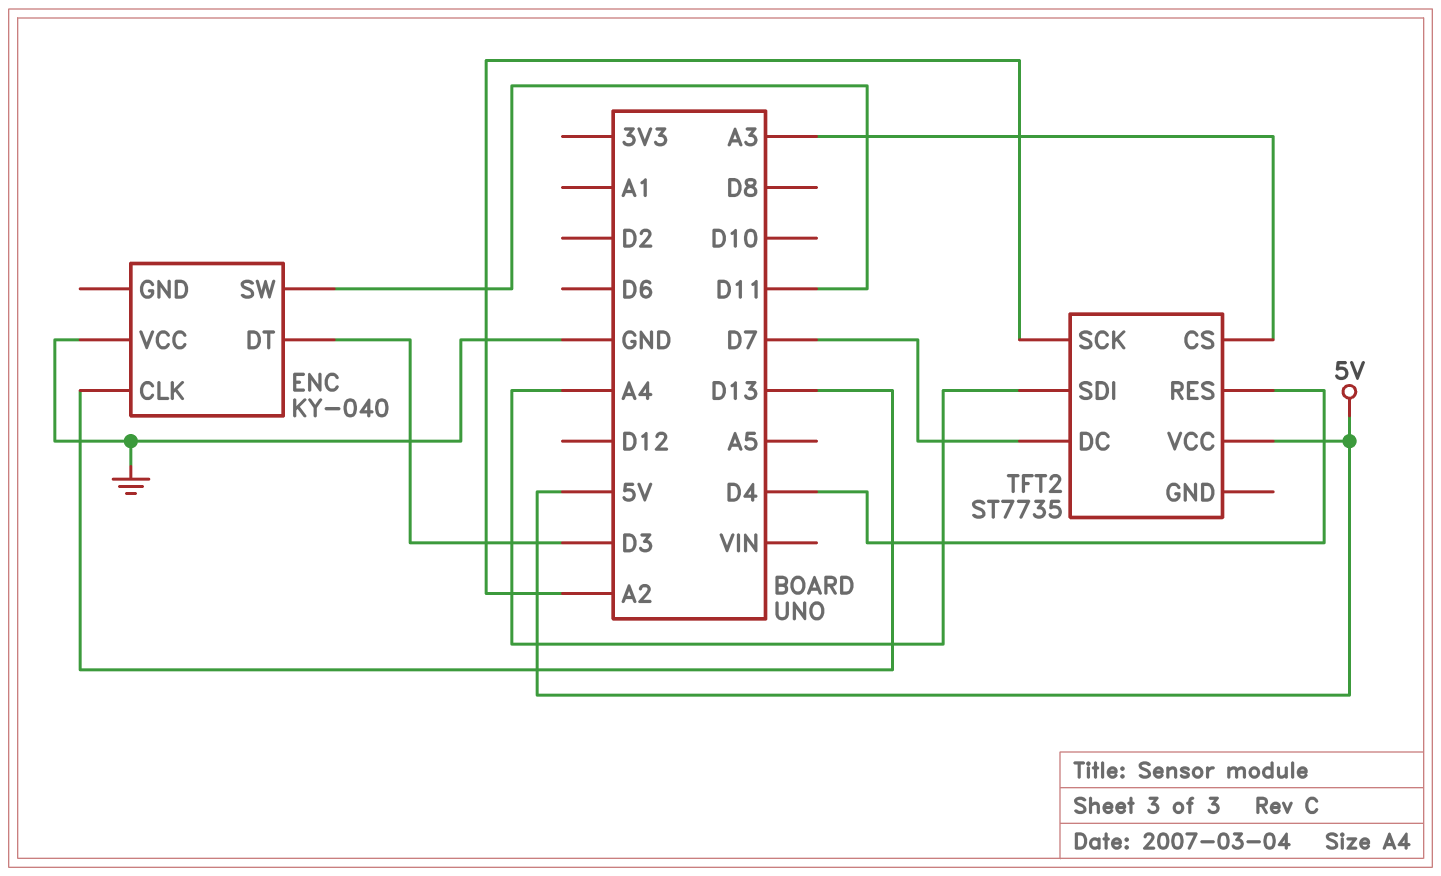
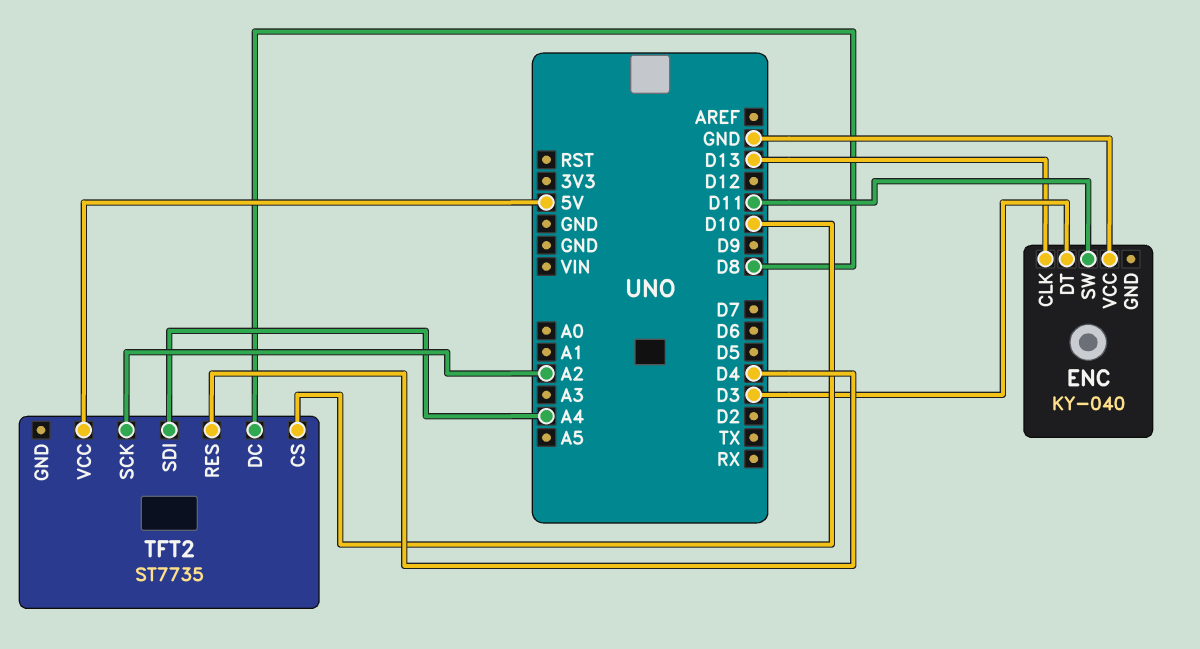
TFT2 pin CS: A3 -> D10
TFT2 pin DC: D7 -> D8

